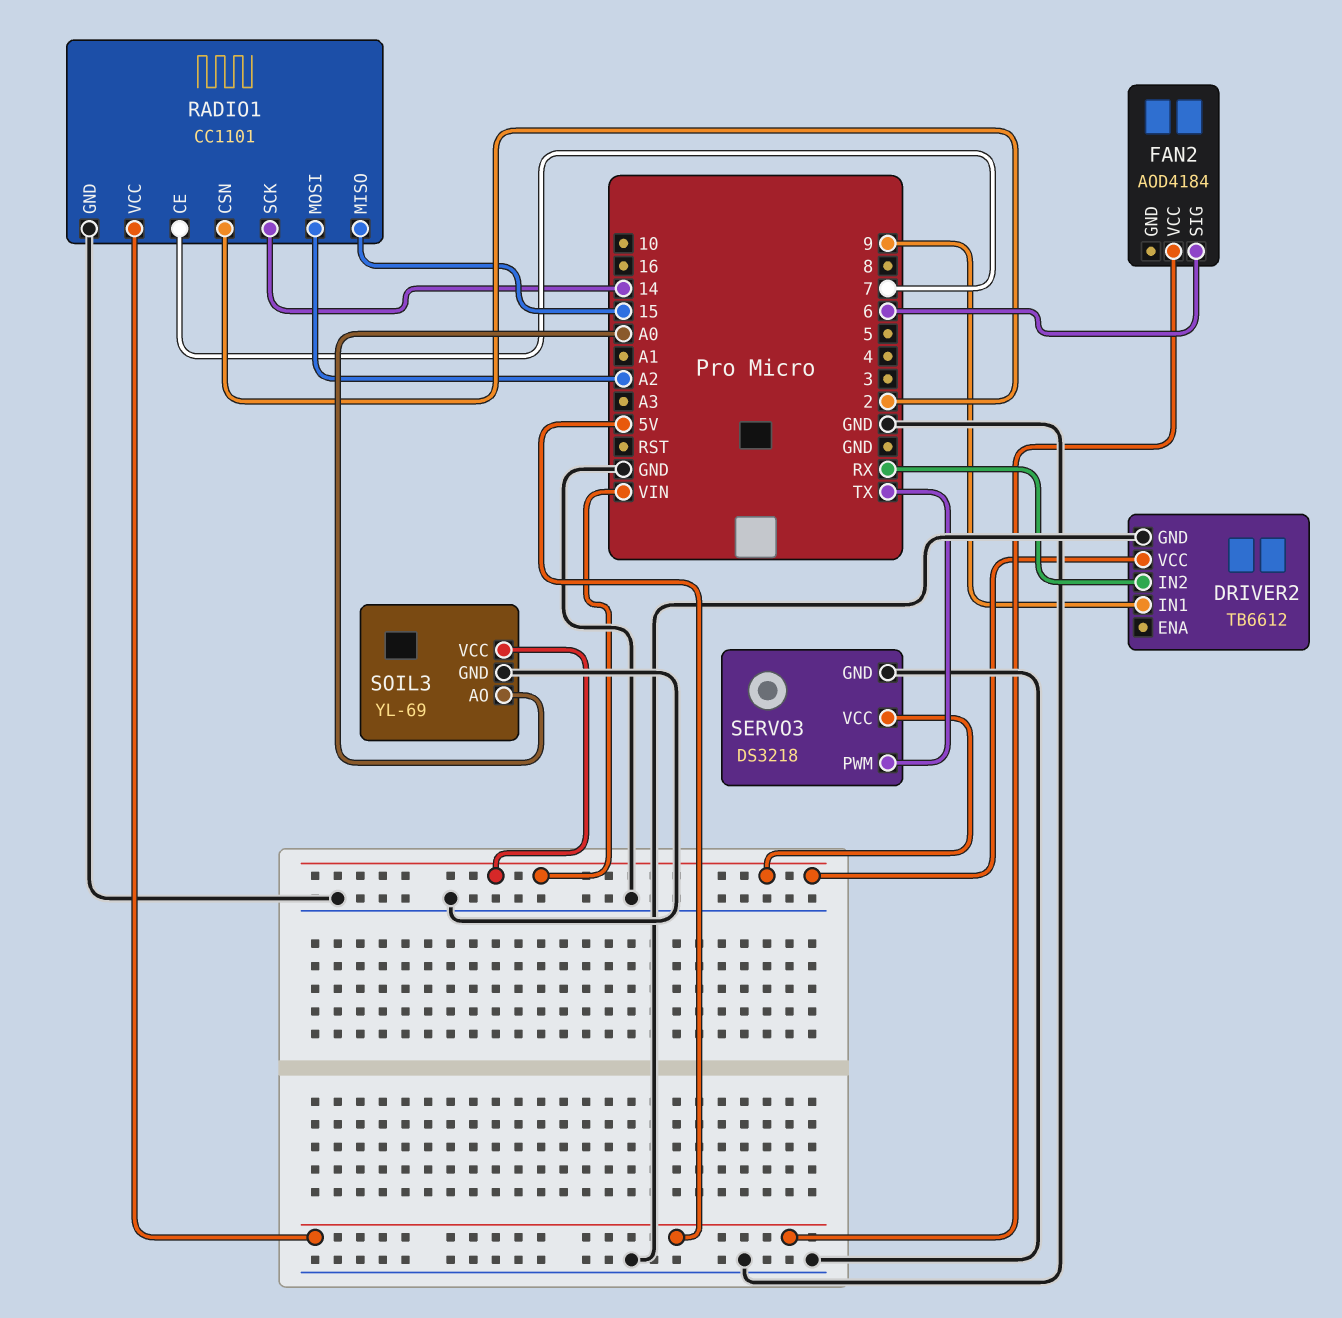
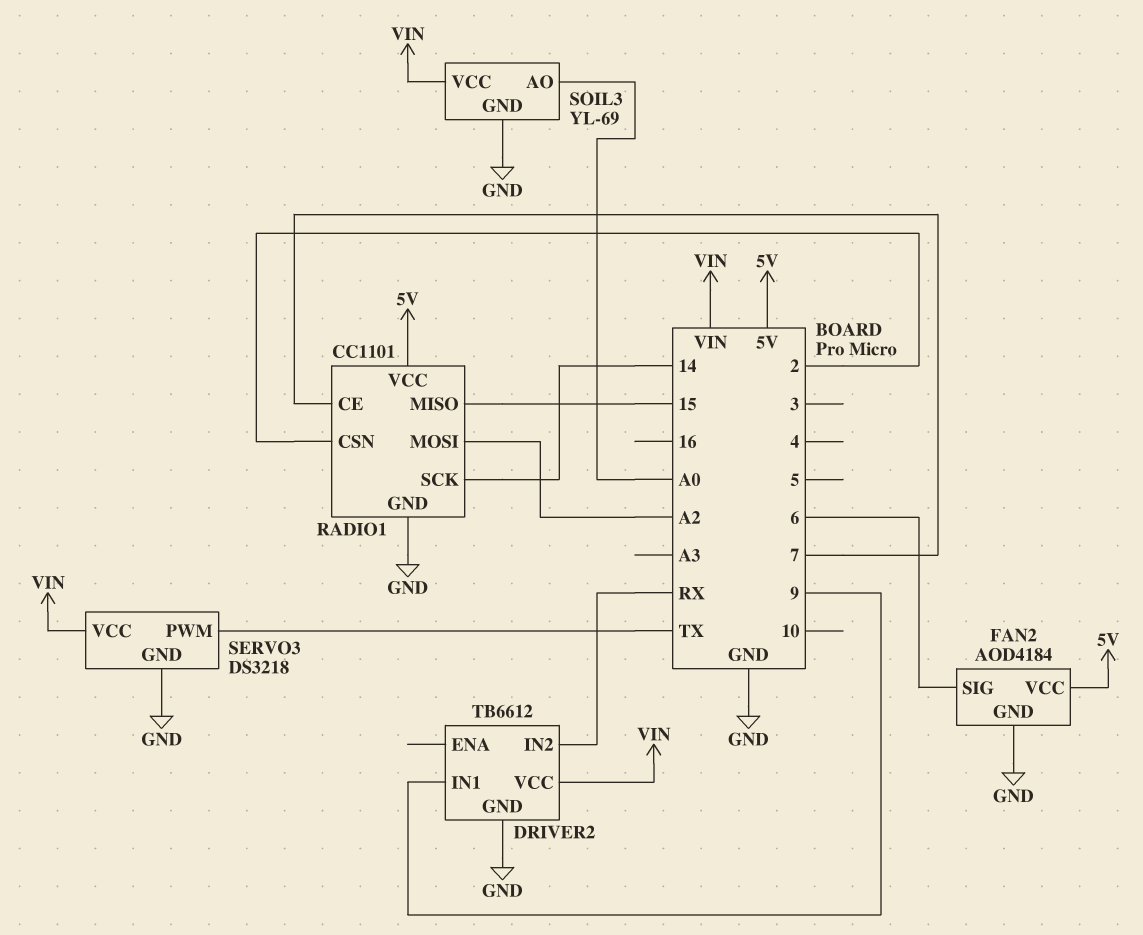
FAN2 pin GND: none -> GND

